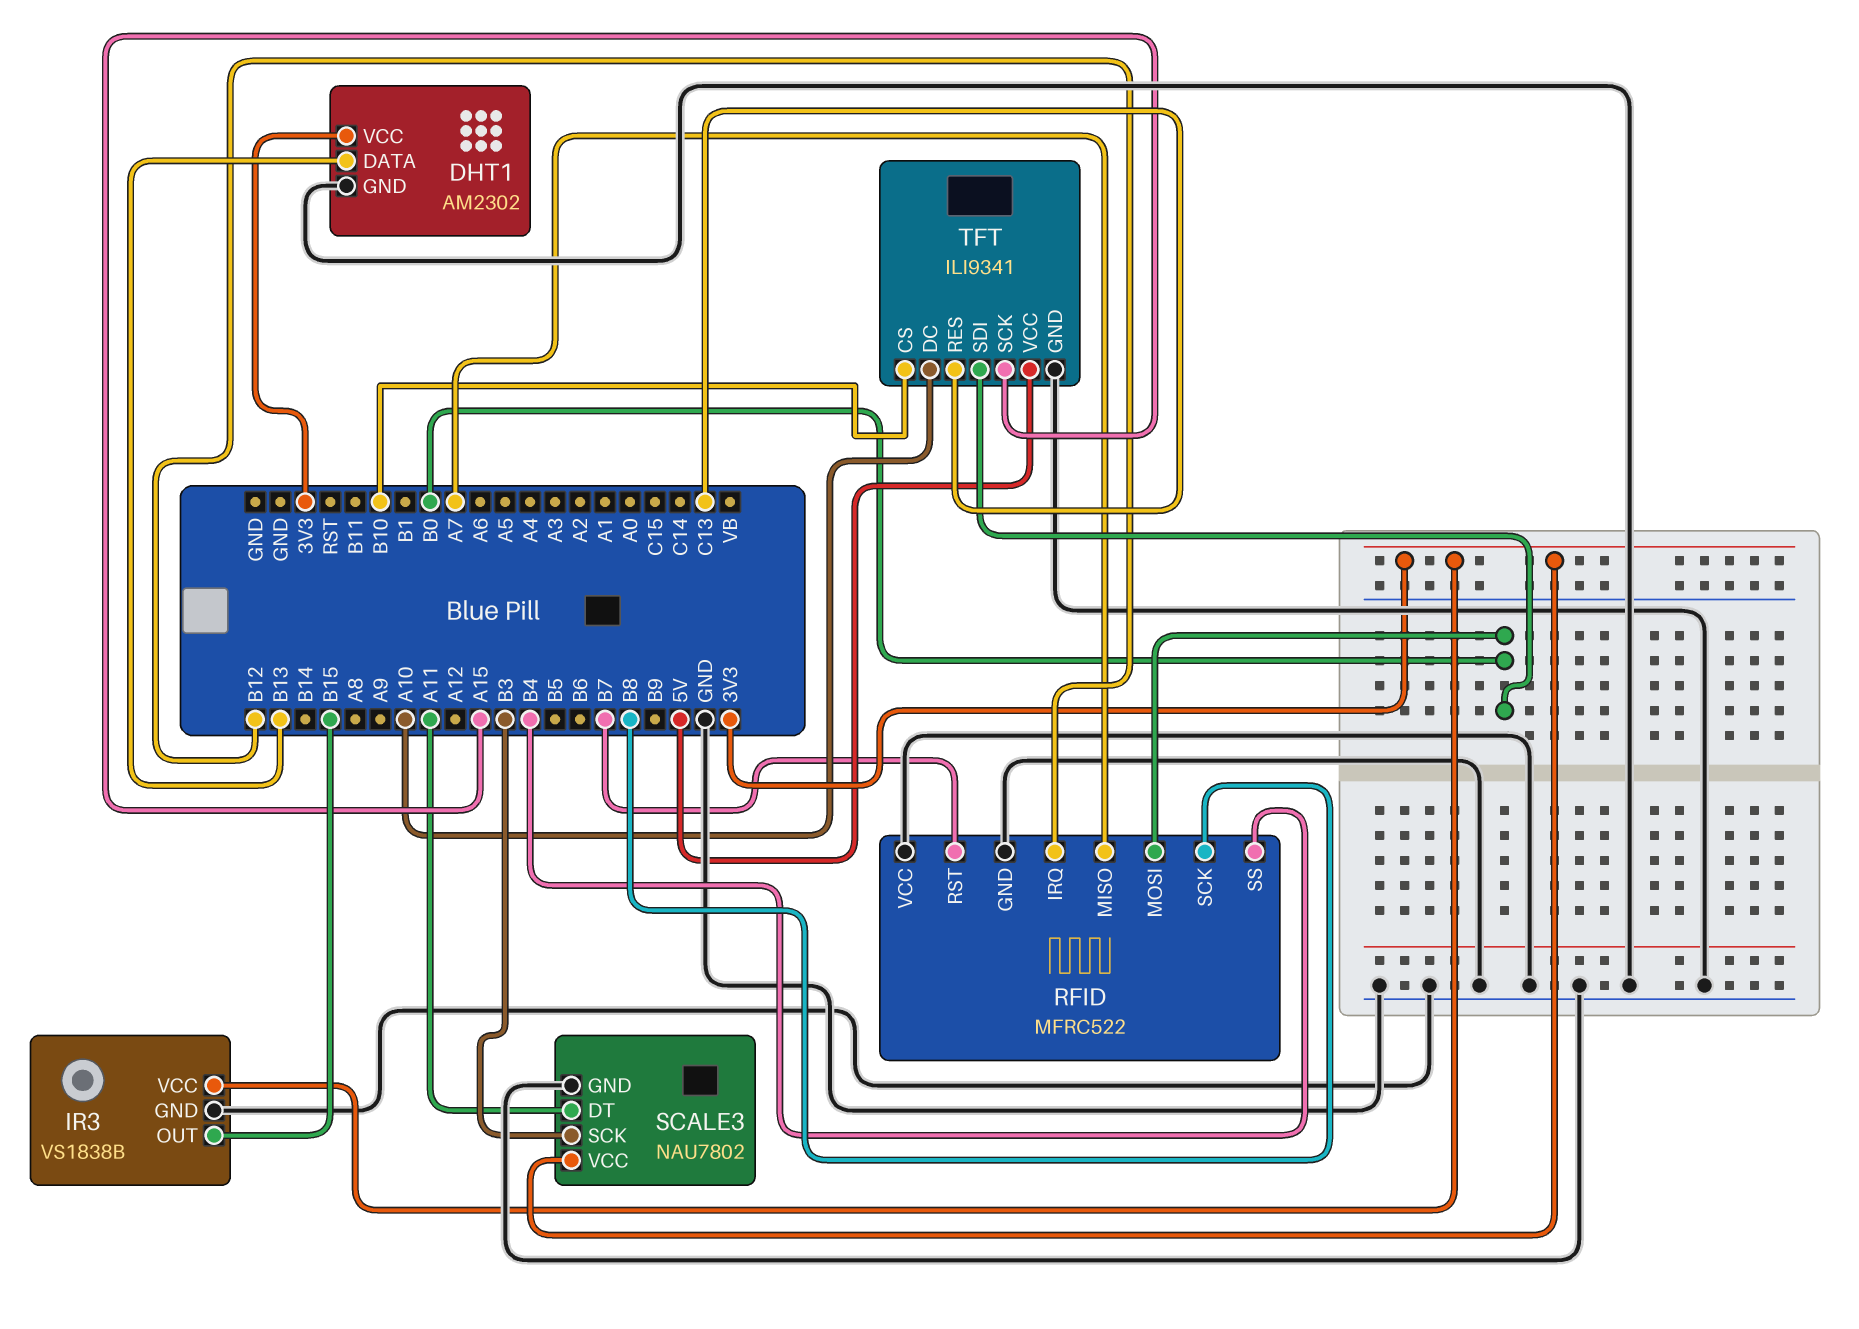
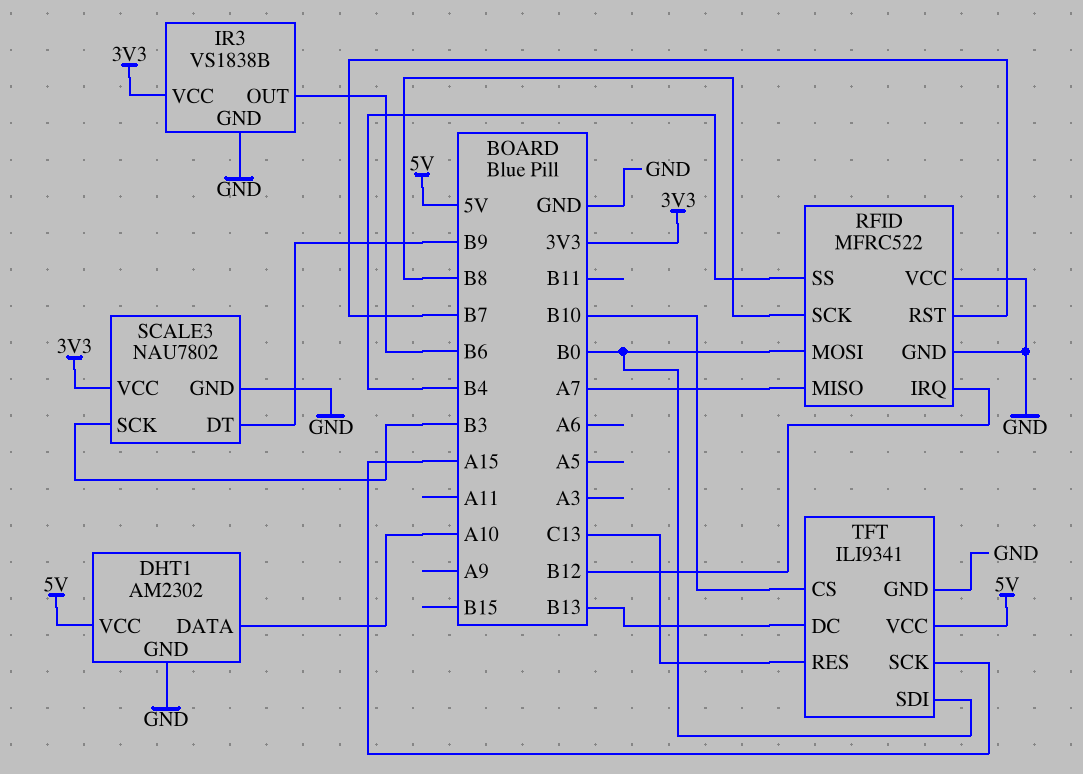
DHT1 pin DATA: B13 -> A10
DHT1 pin VCC: 3V3 -> 5V
IR3 pin OUT: B15 -> B6
SCALE3 pin DT: A11 -> B9
TFT pin DC: A10 -> B13

